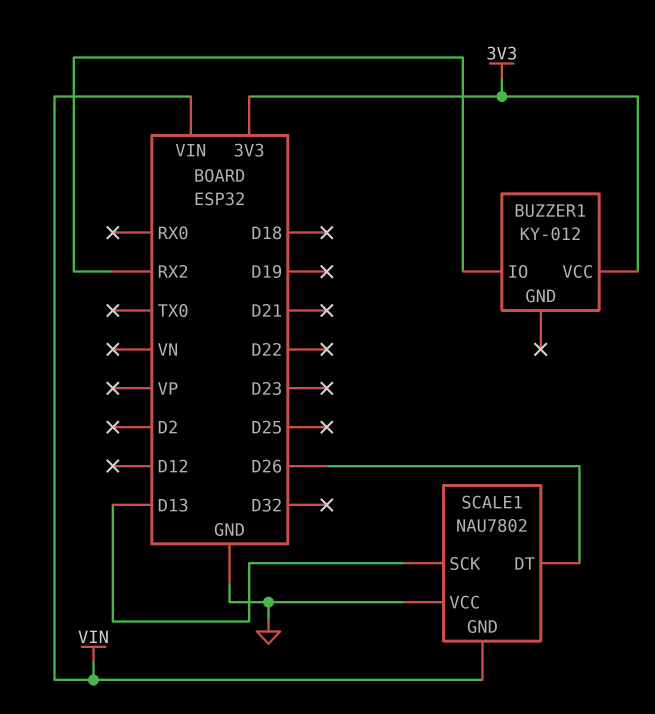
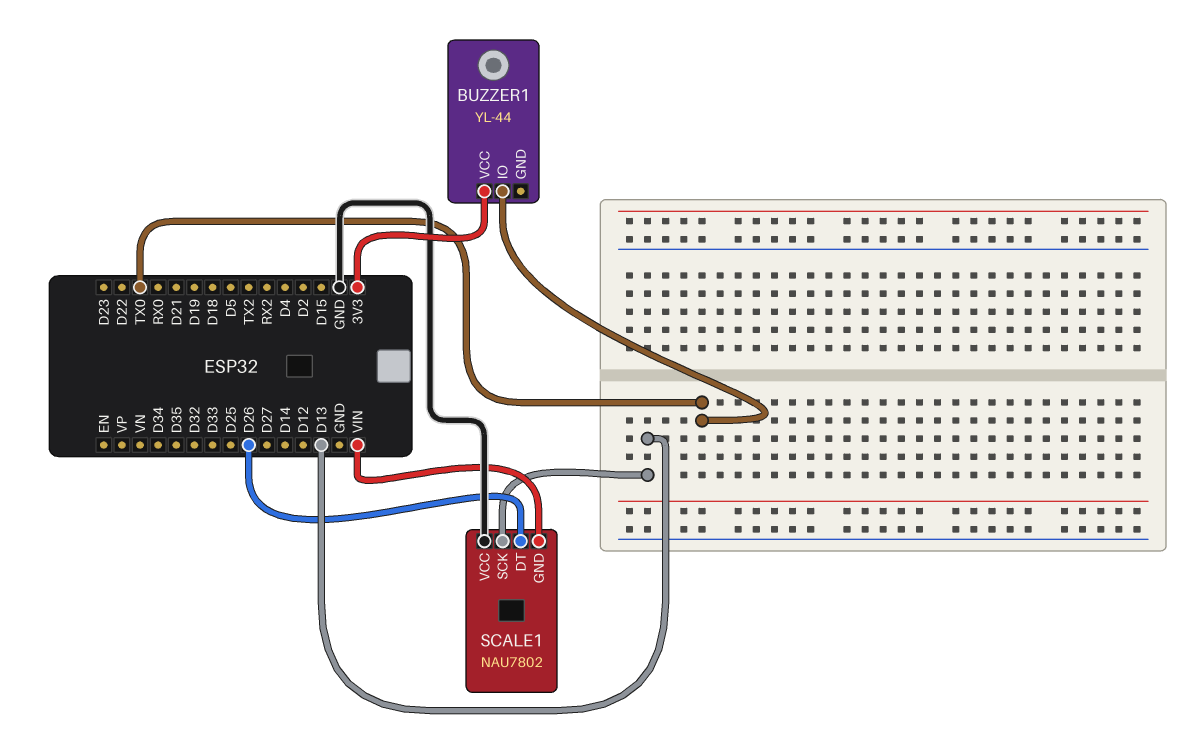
BUZZER1: KY-012 -> YL-44
BUZZER1 pin IO: RX2 -> TX0

